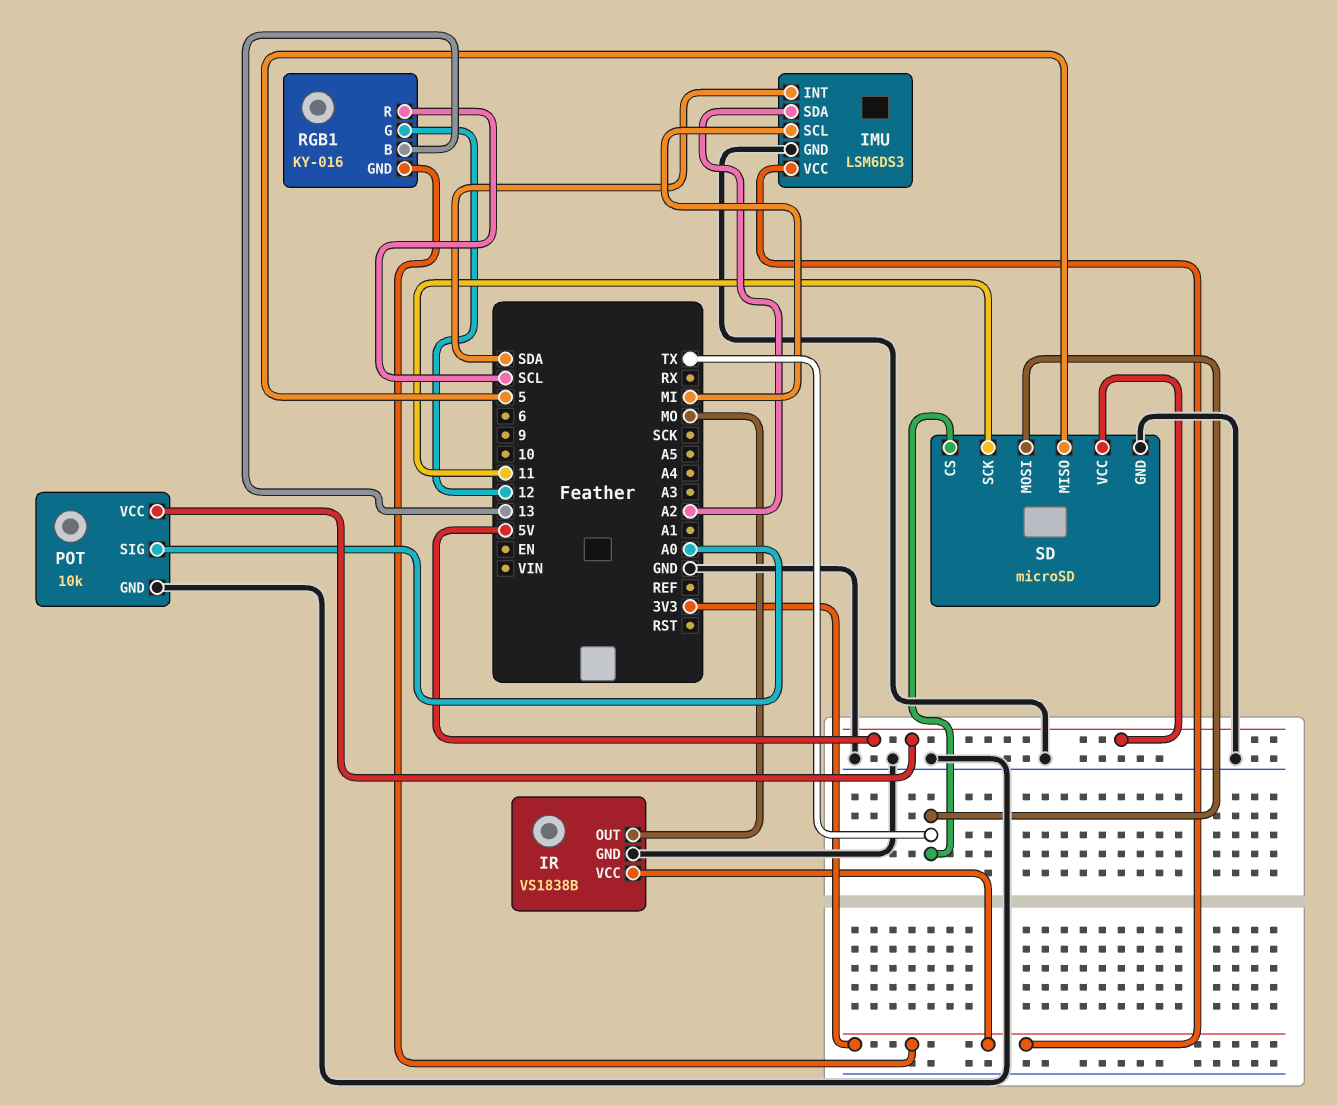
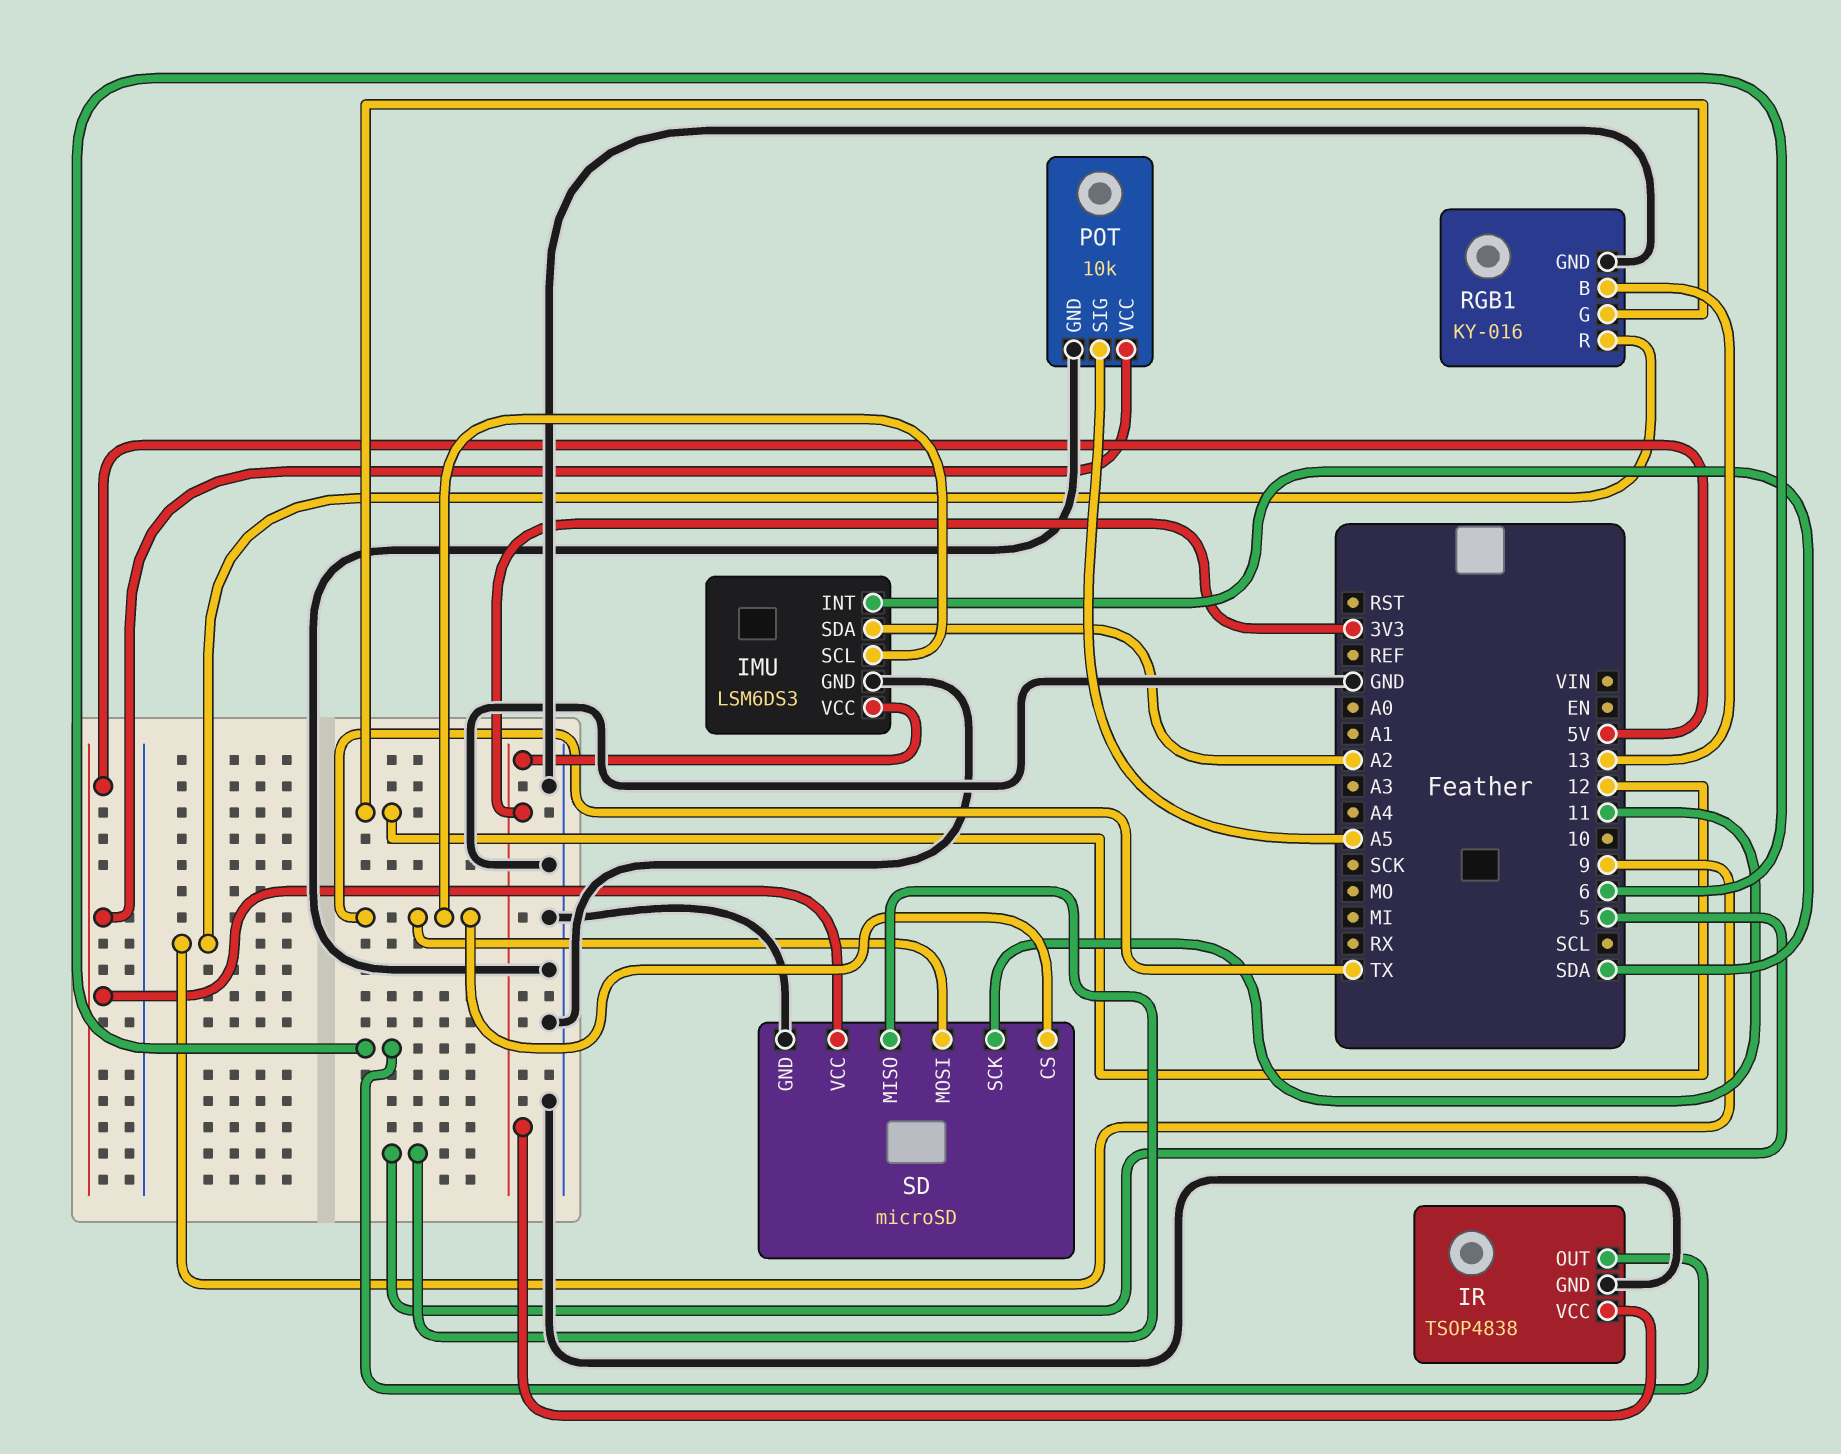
IMU pin SCL: MI -> TX
IR: VS1838B -> TSOP4838
IR pin OUT: MO -> 6
POT pin SIG: A0 -> A5
RGB1 pin GND: 3V3 -> GND
RGB1 pin R: SCL -> 9

